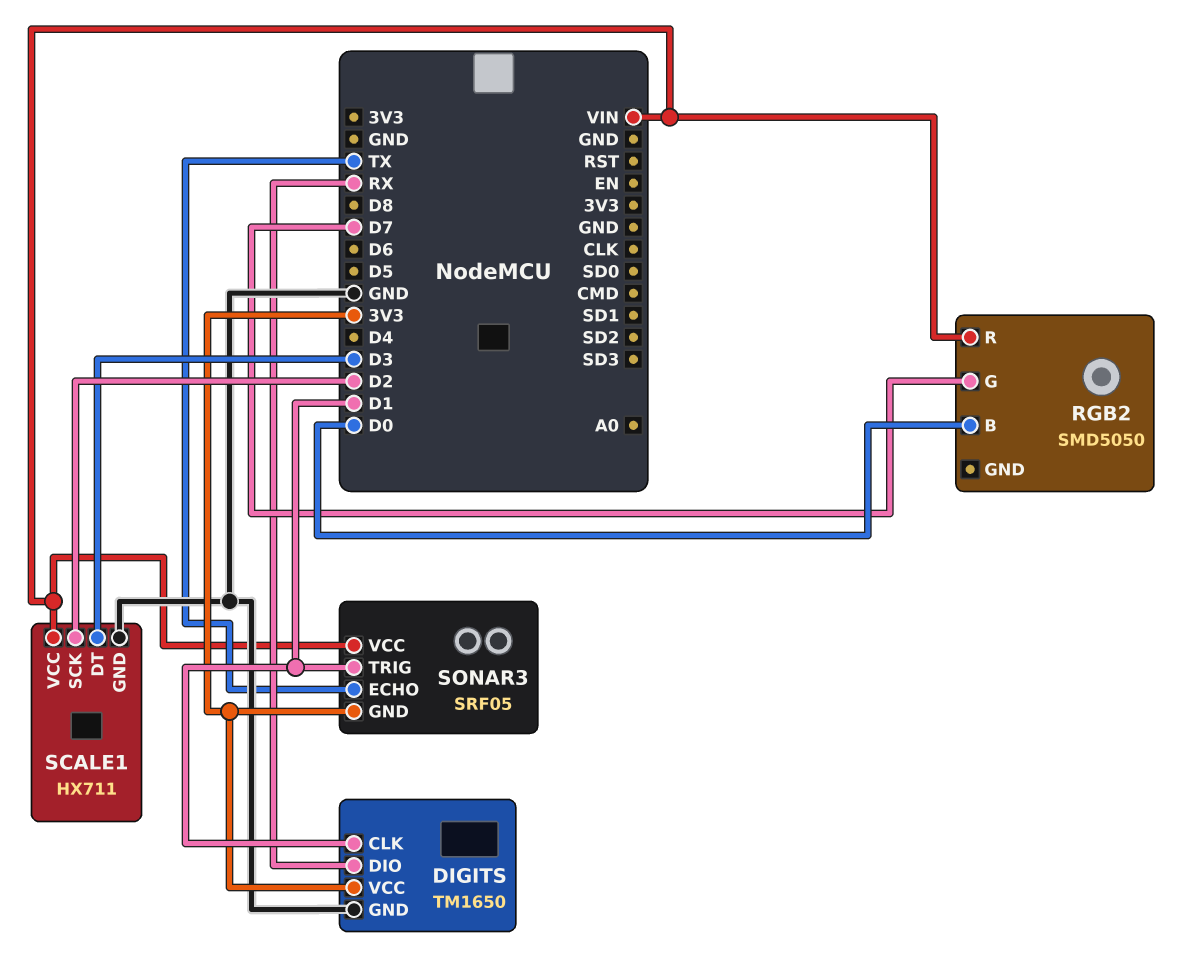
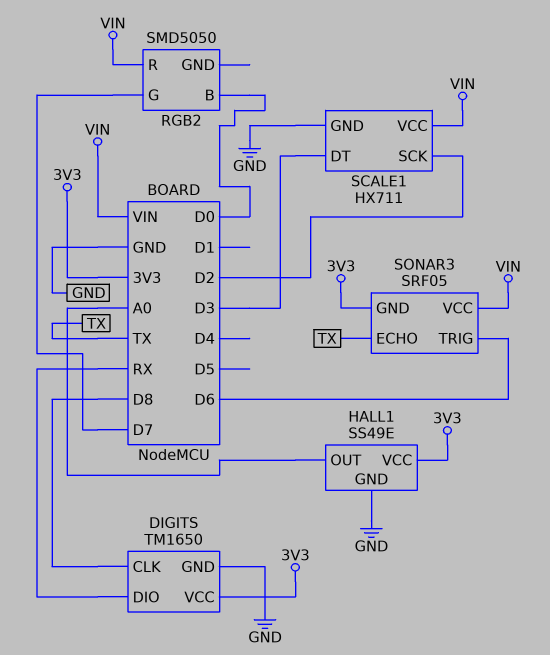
DIGITS pin CLK: D1 -> D8
HALL1: none -> SS49E
HALL1 pin GND: none -> GND
HALL1 pin OUT: none -> A0
HALL1 pin VCC: none -> 3V3
SONAR3 pin TRIG: D1 -> D6

